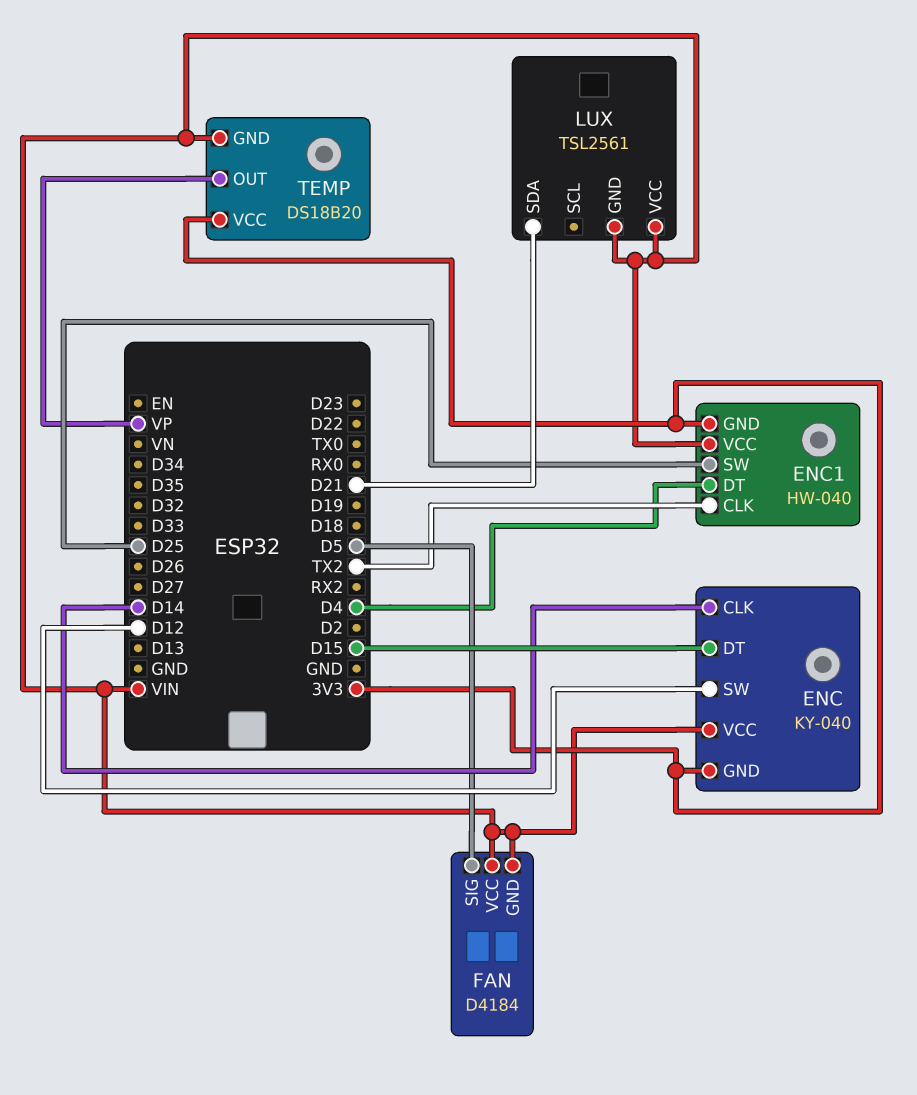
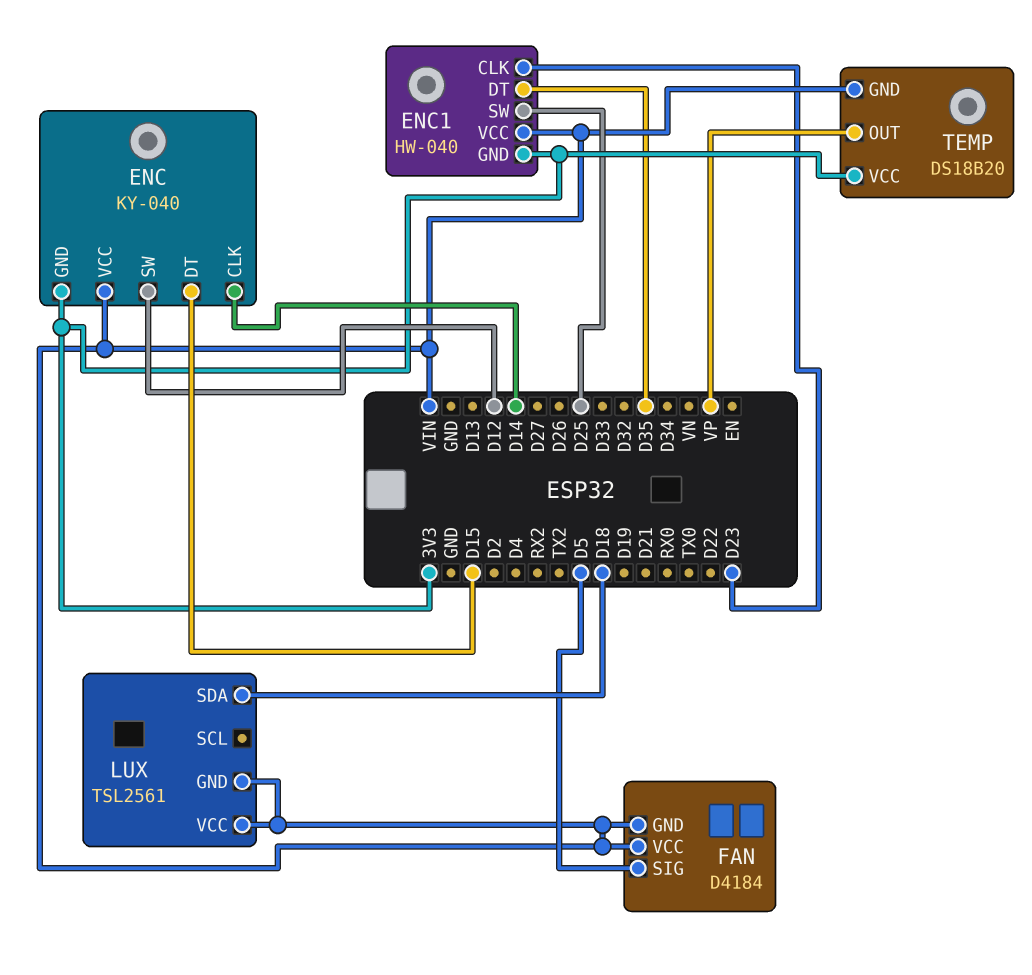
ENC1 pin CLK: TX2 -> D23
ENC1 pin DT: D4 -> D35
LUX pin SDA: D21 -> D18

